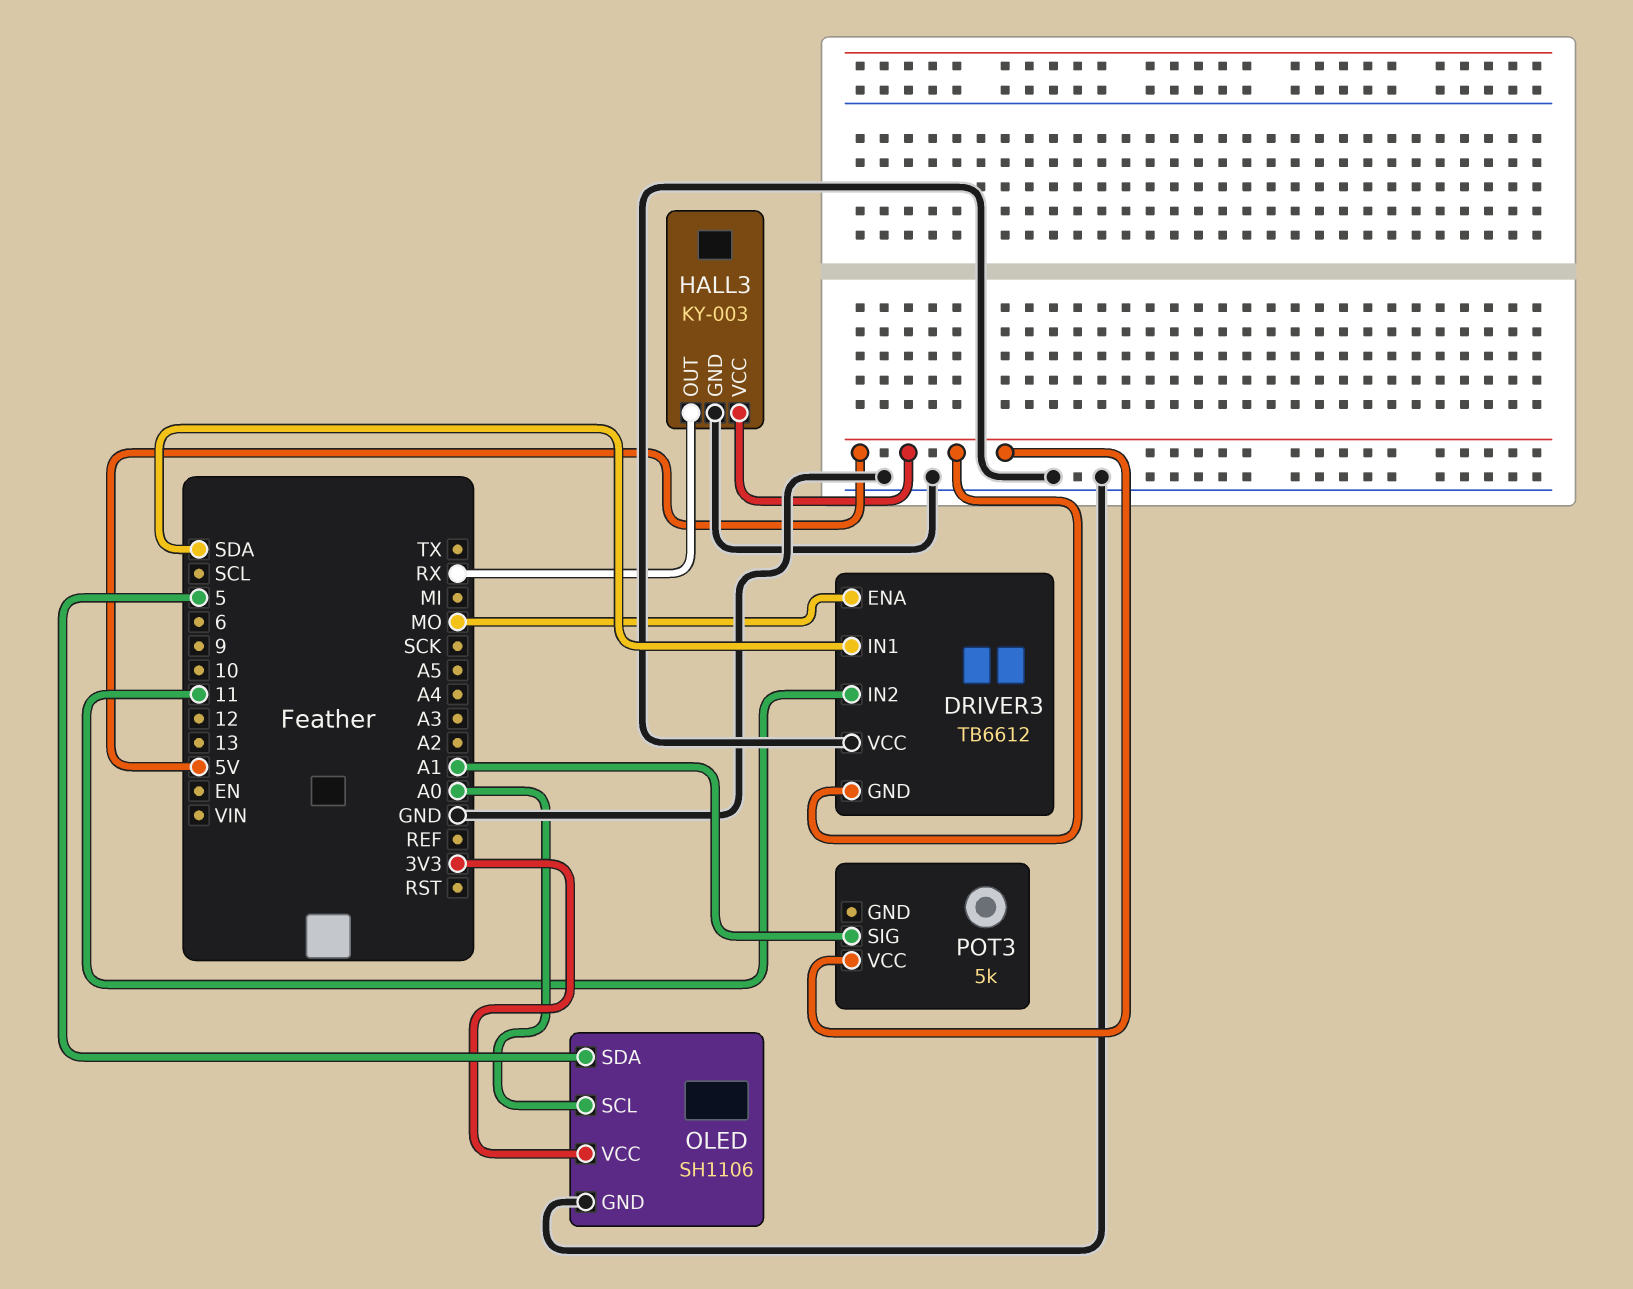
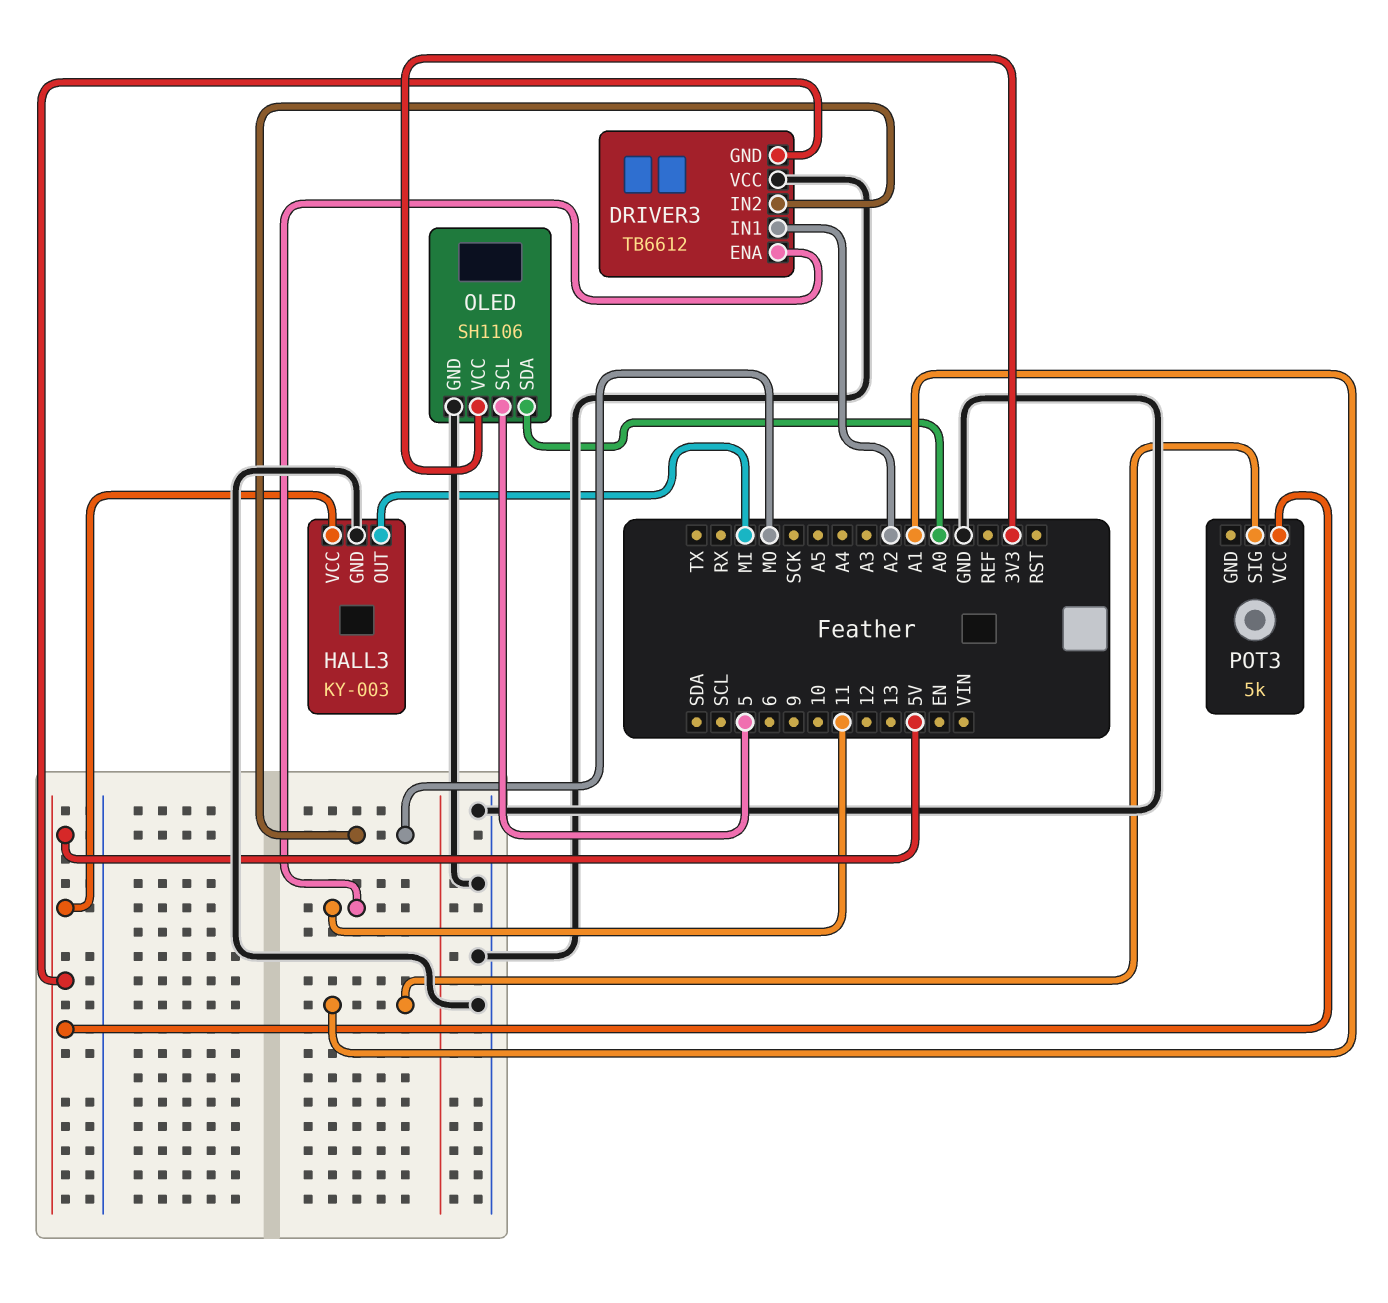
DRIVER3 pin ENA: MO -> 11
DRIVER3 pin IN1: SDA -> A2
DRIVER3 pin IN2: 11 -> MO
HALL3 pin OUT: RX -> MI
OLED pin SCL: A0 -> 5
OLED pin SDA: 5 -> A0

